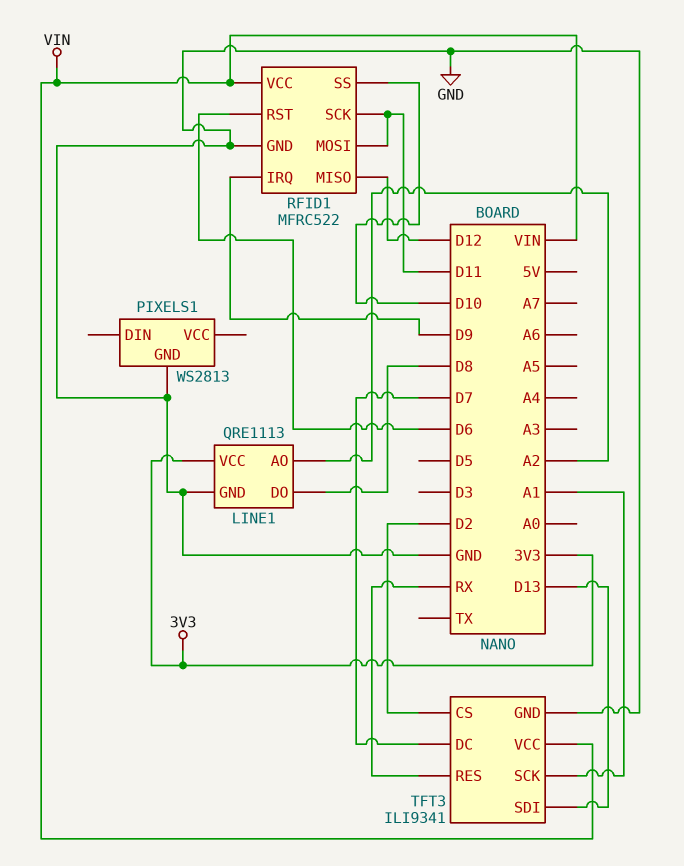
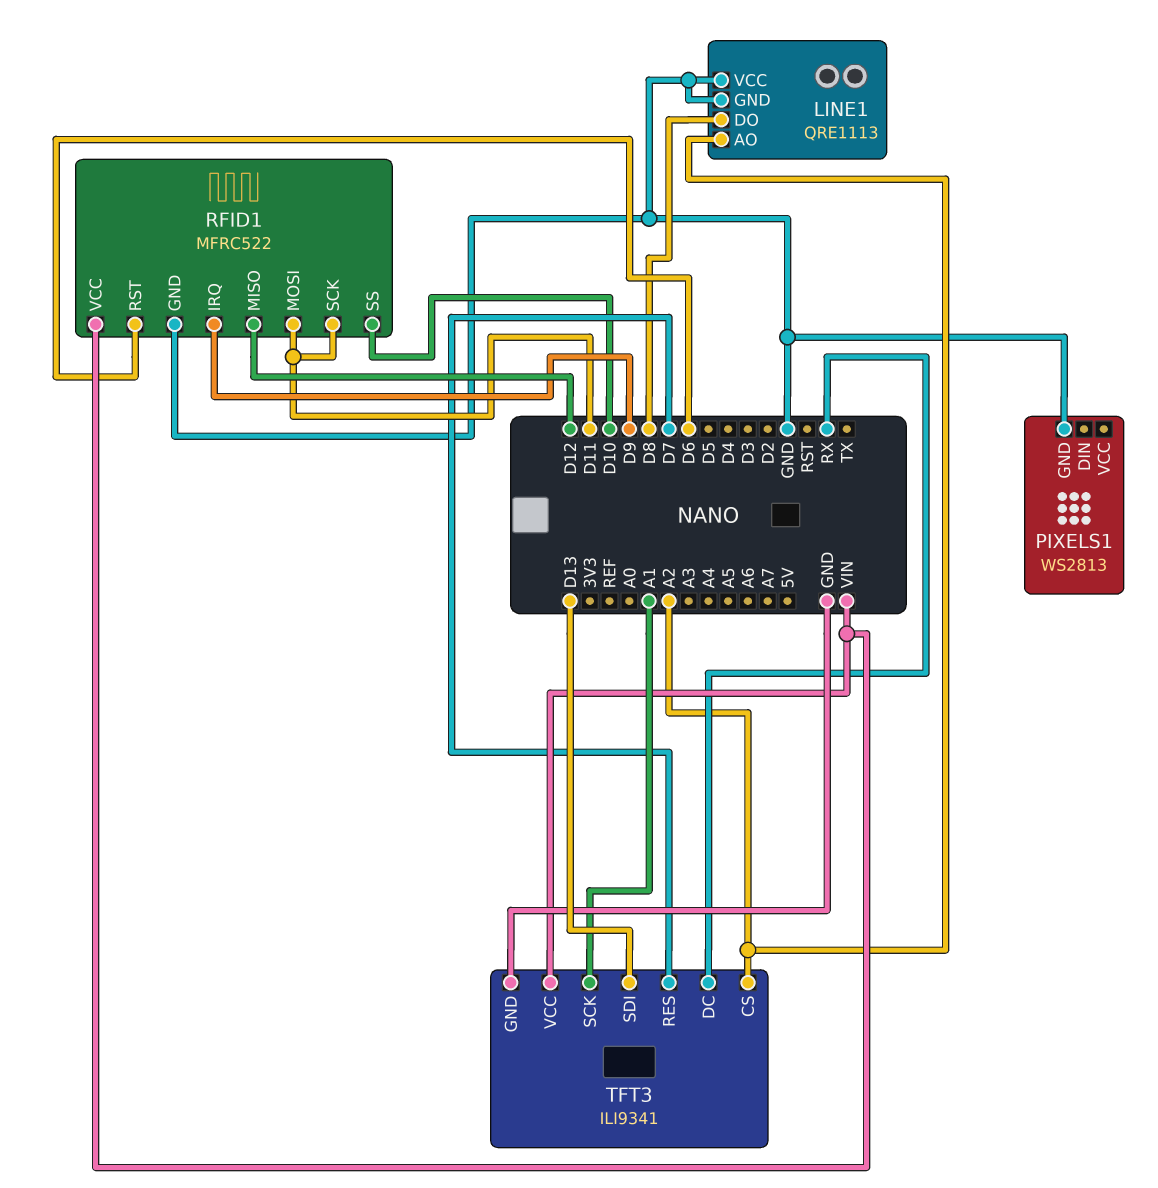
LINE1 pin VCC: 3V3 -> GND
TFT3 pin CS: D2 -> A2
TFT3 pin DC: D7 -> RX
TFT3 pin RES: RX -> D7

